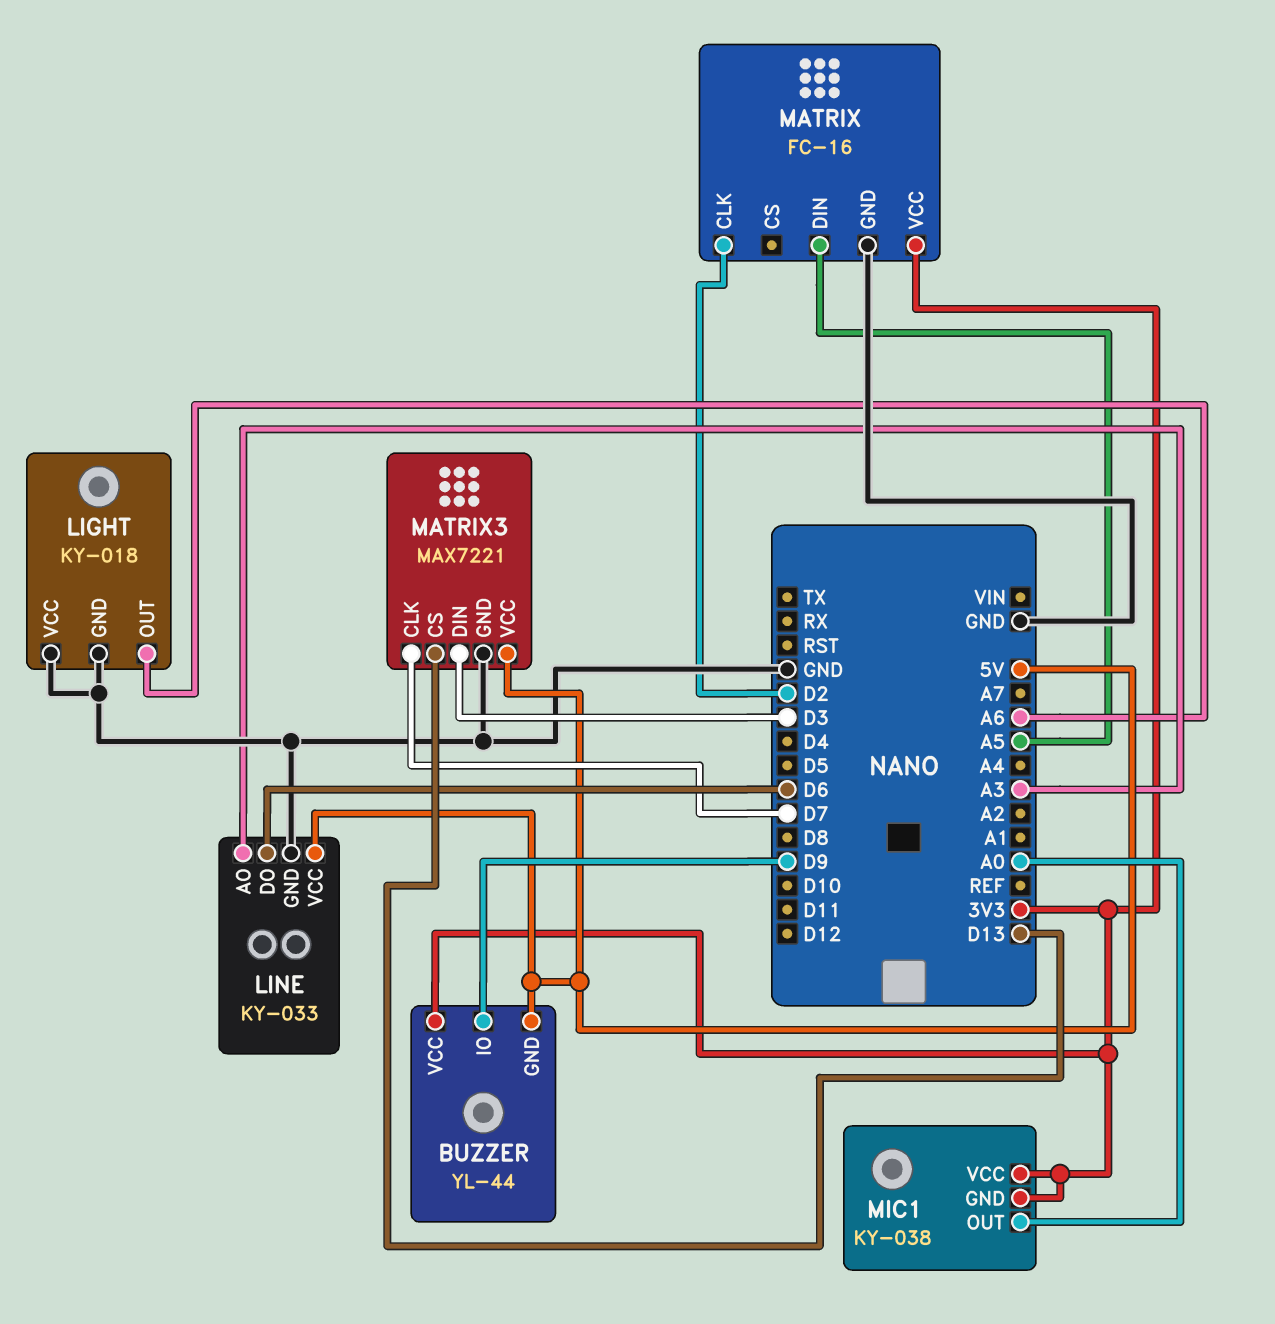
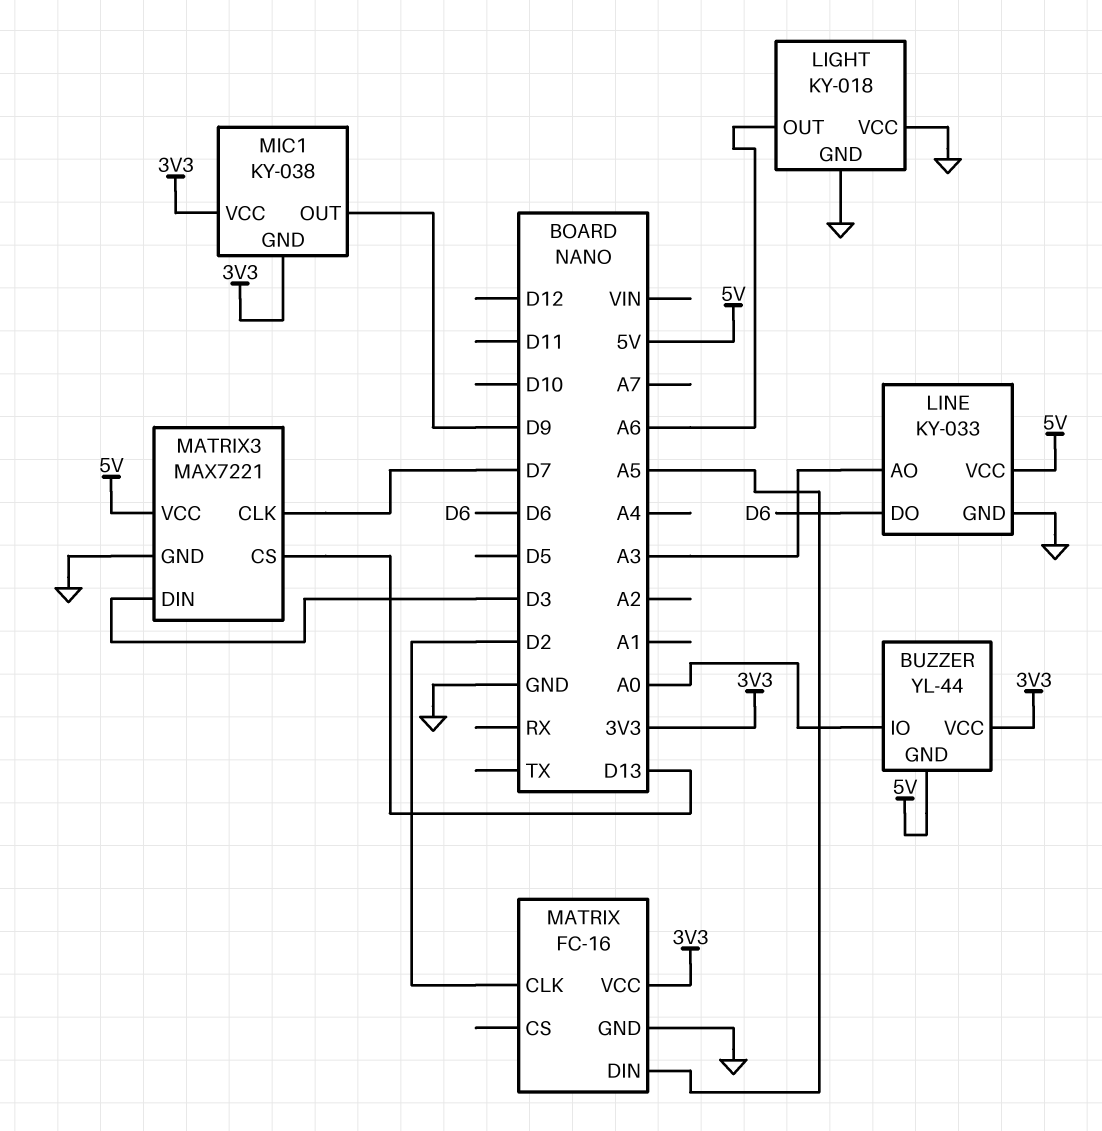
BUZZER pin IO: D9 -> A0
MIC1 pin OUT: A0 -> D9

